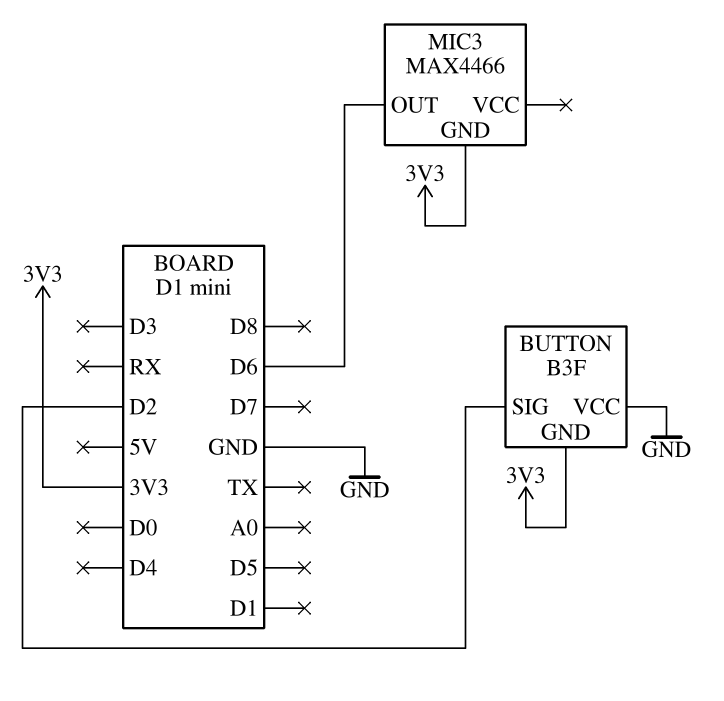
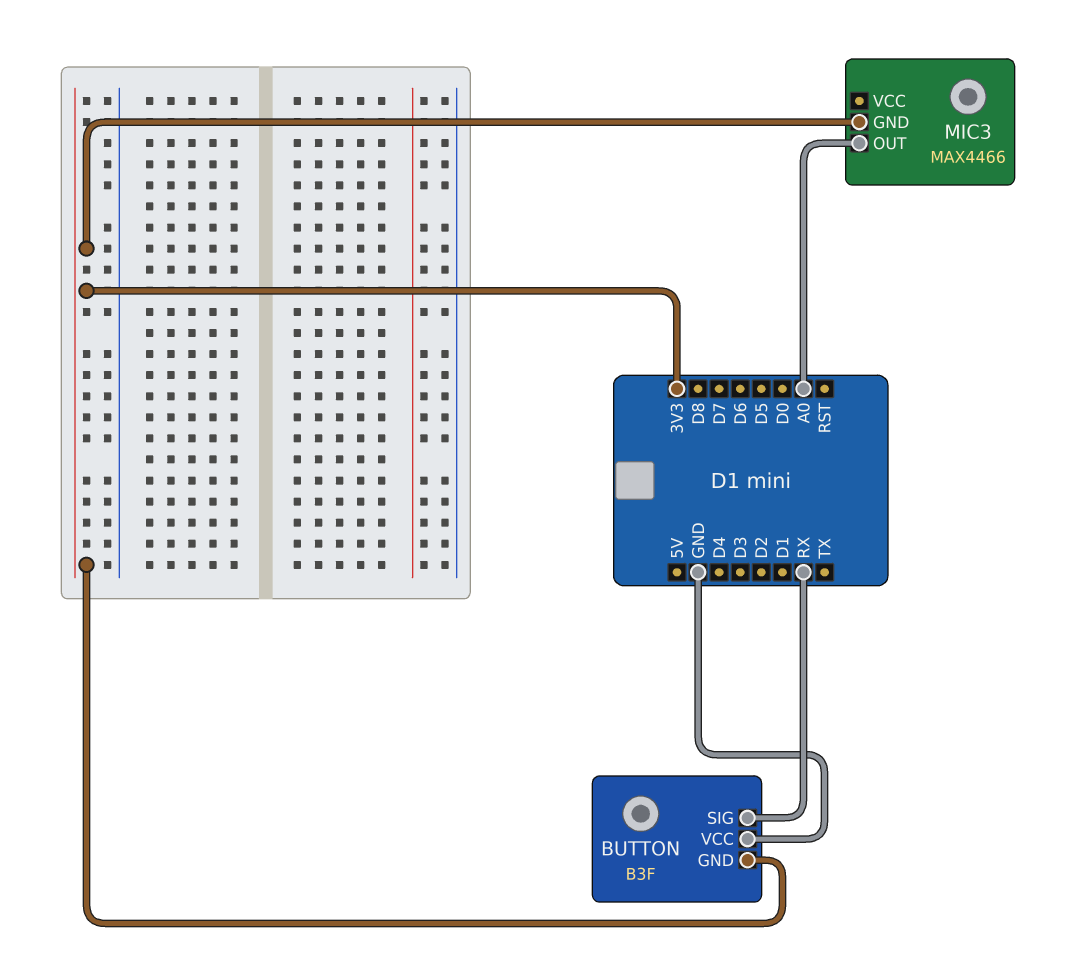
BUTTON pin SIG: D2 -> RX
MIC3 pin OUT: D6 -> A0

